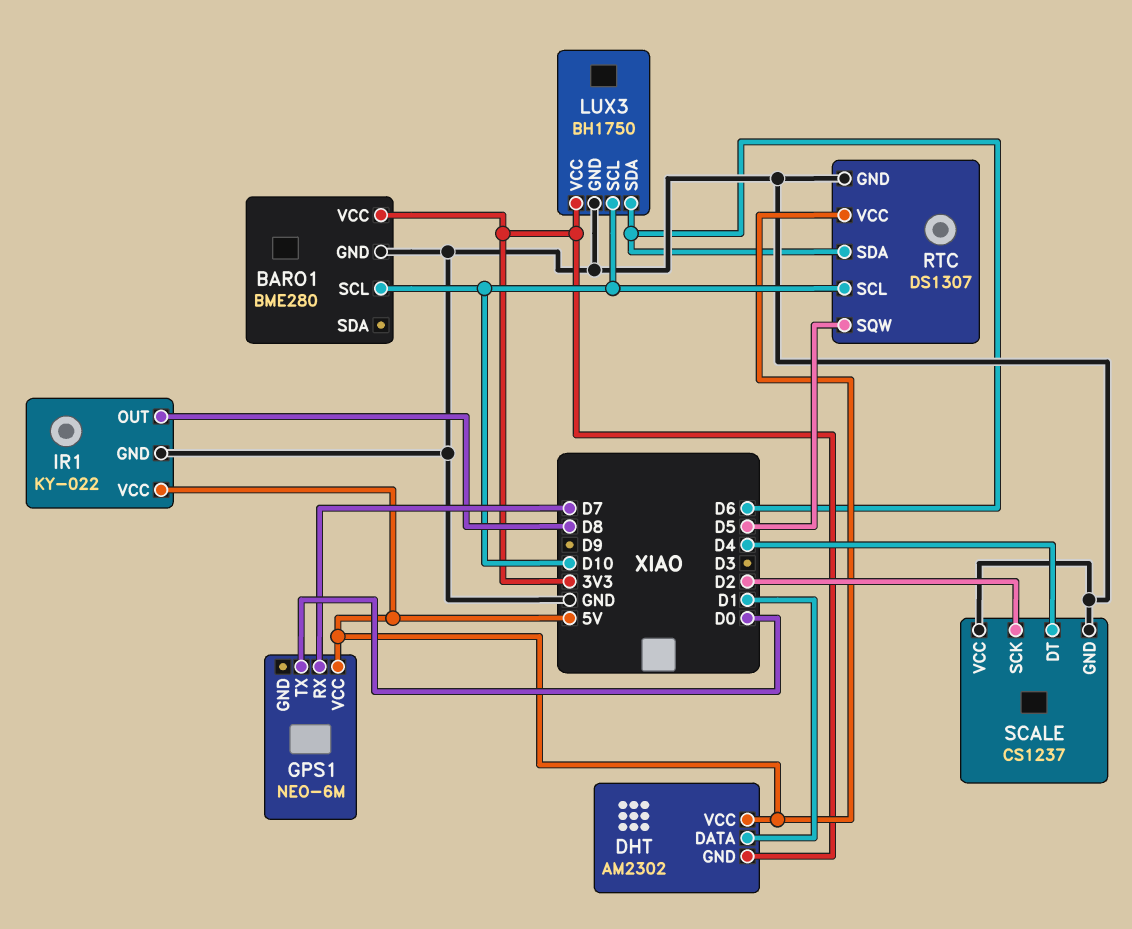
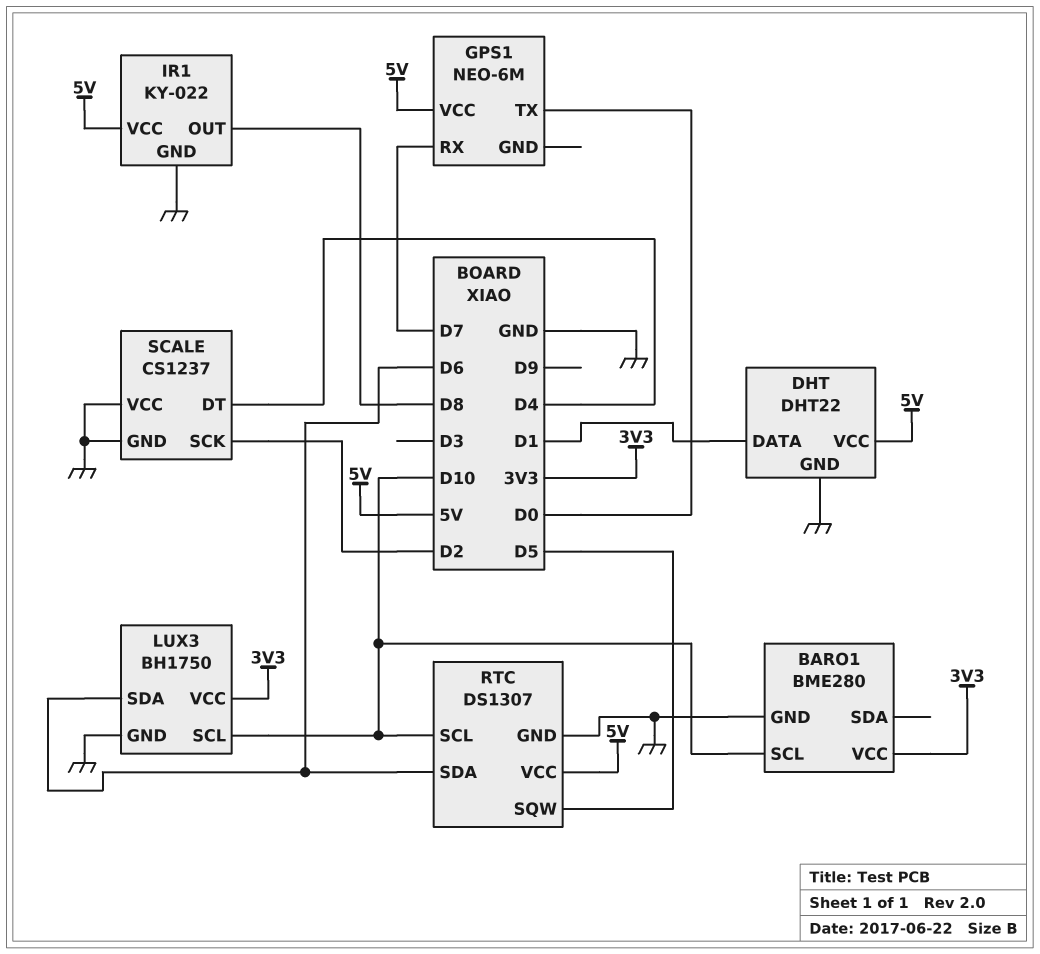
DHT: AM2302 -> DHT22
DHT pin GND: 3V3 -> GND

